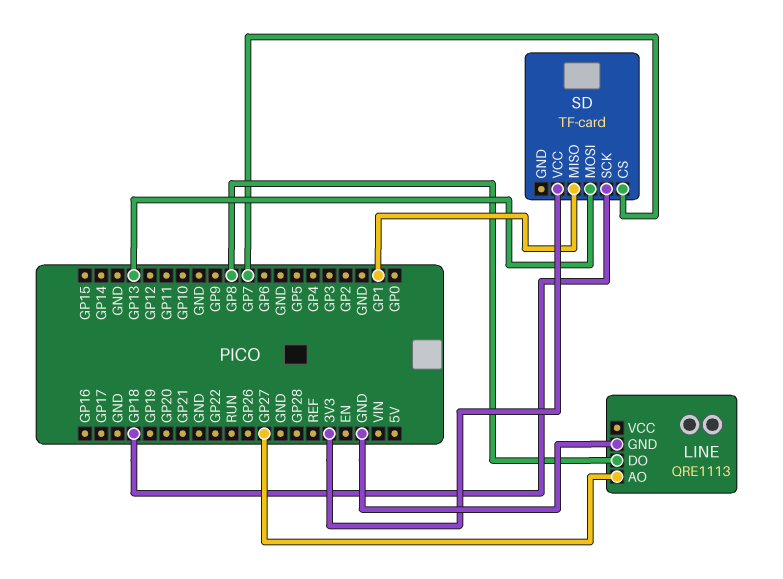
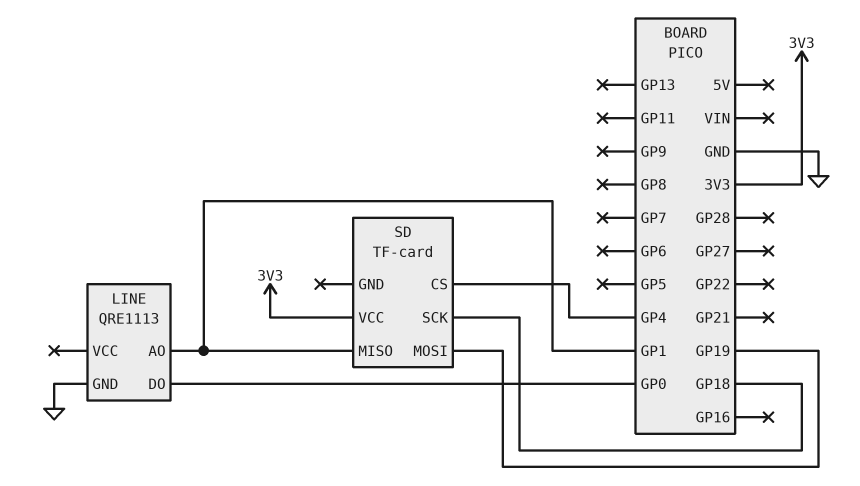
LINE pin AO: GP27 -> GP1
LINE pin DO: GP8 -> GP0
SD pin CS: GP7 -> GP4
SD pin MOSI: GP13 -> GP19

